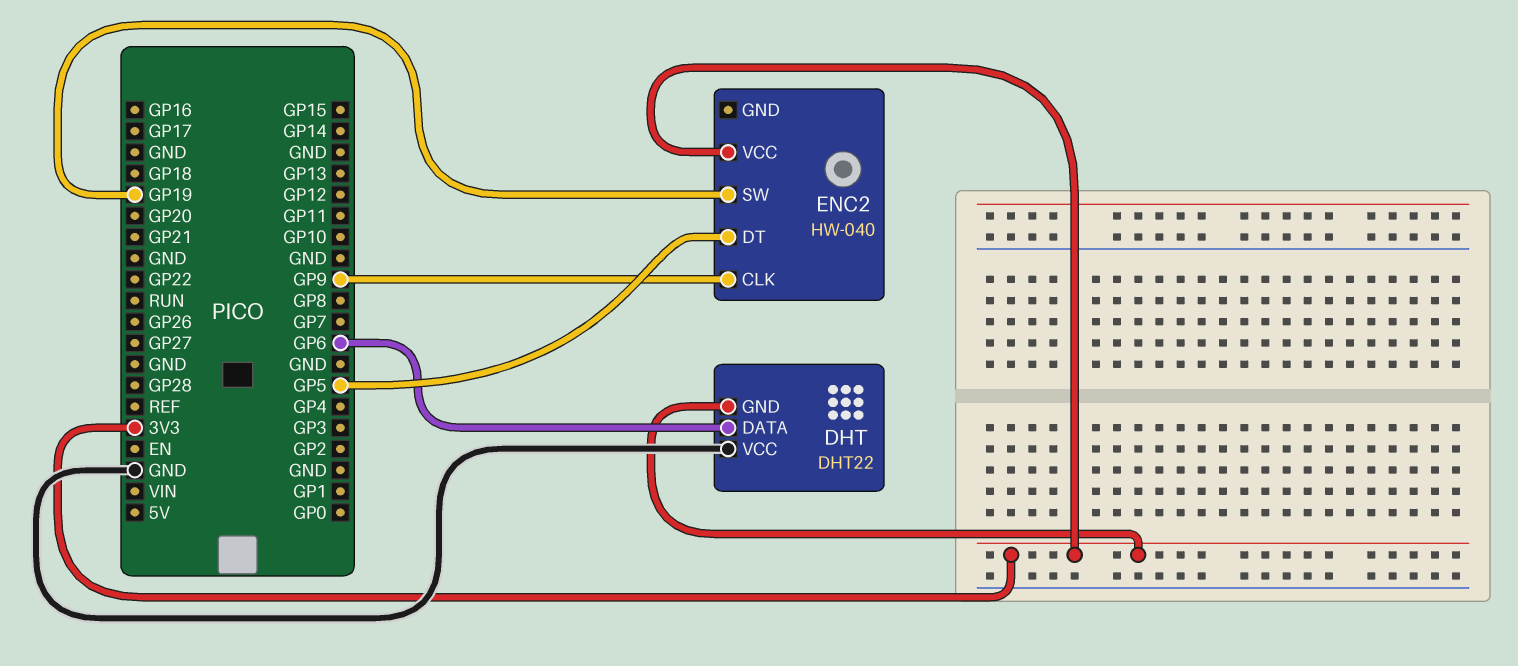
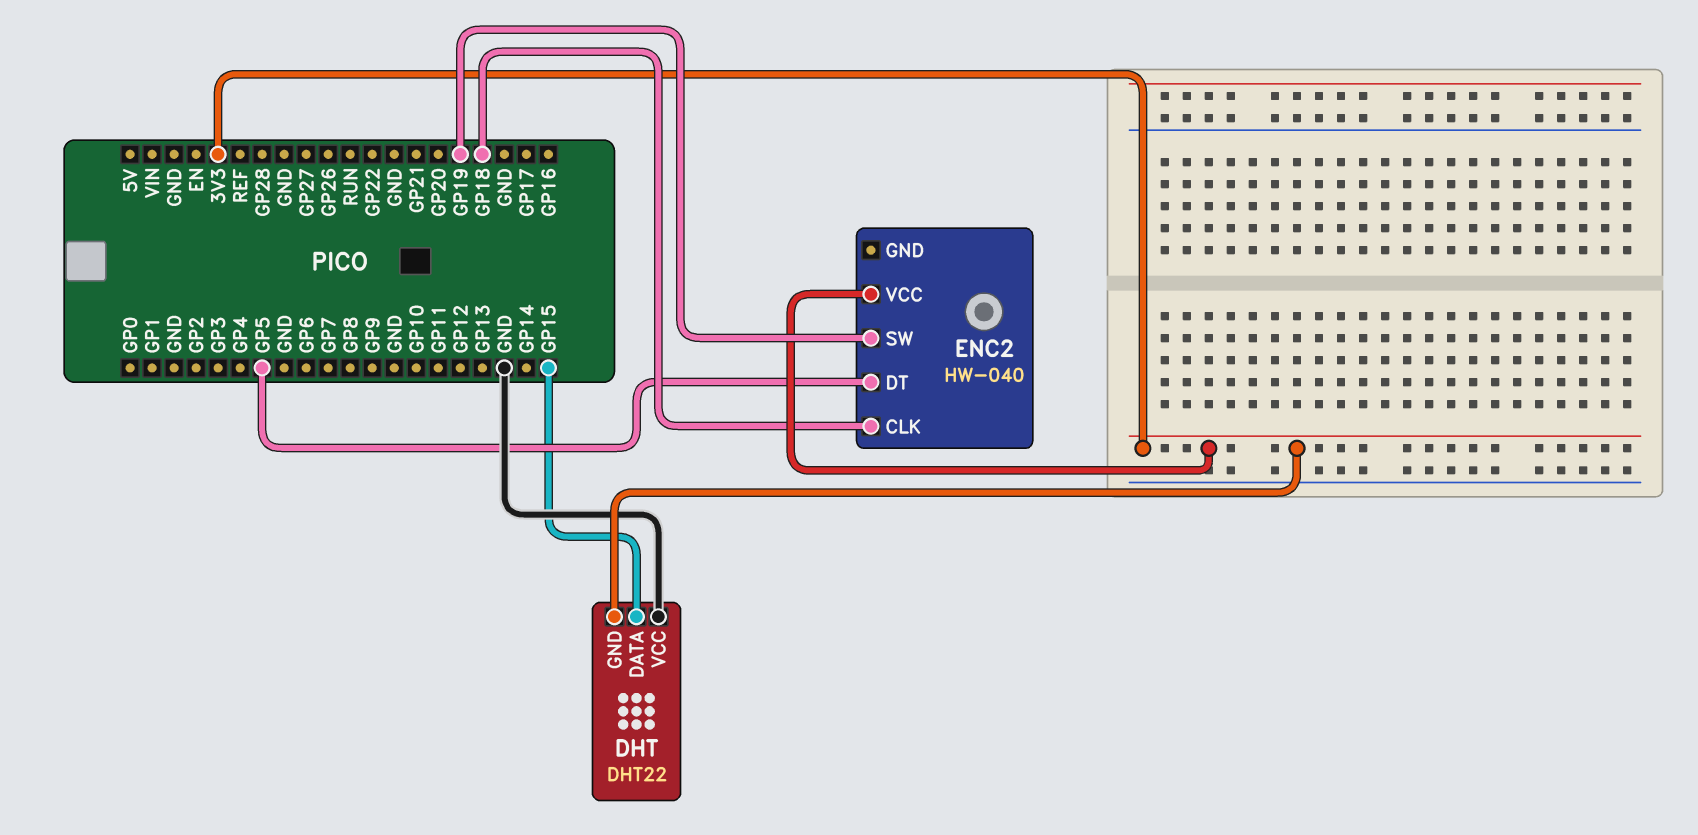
DHT pin DATA: GP6 -> GP15
ENC2 pin CLK: GP9 -> GP18

